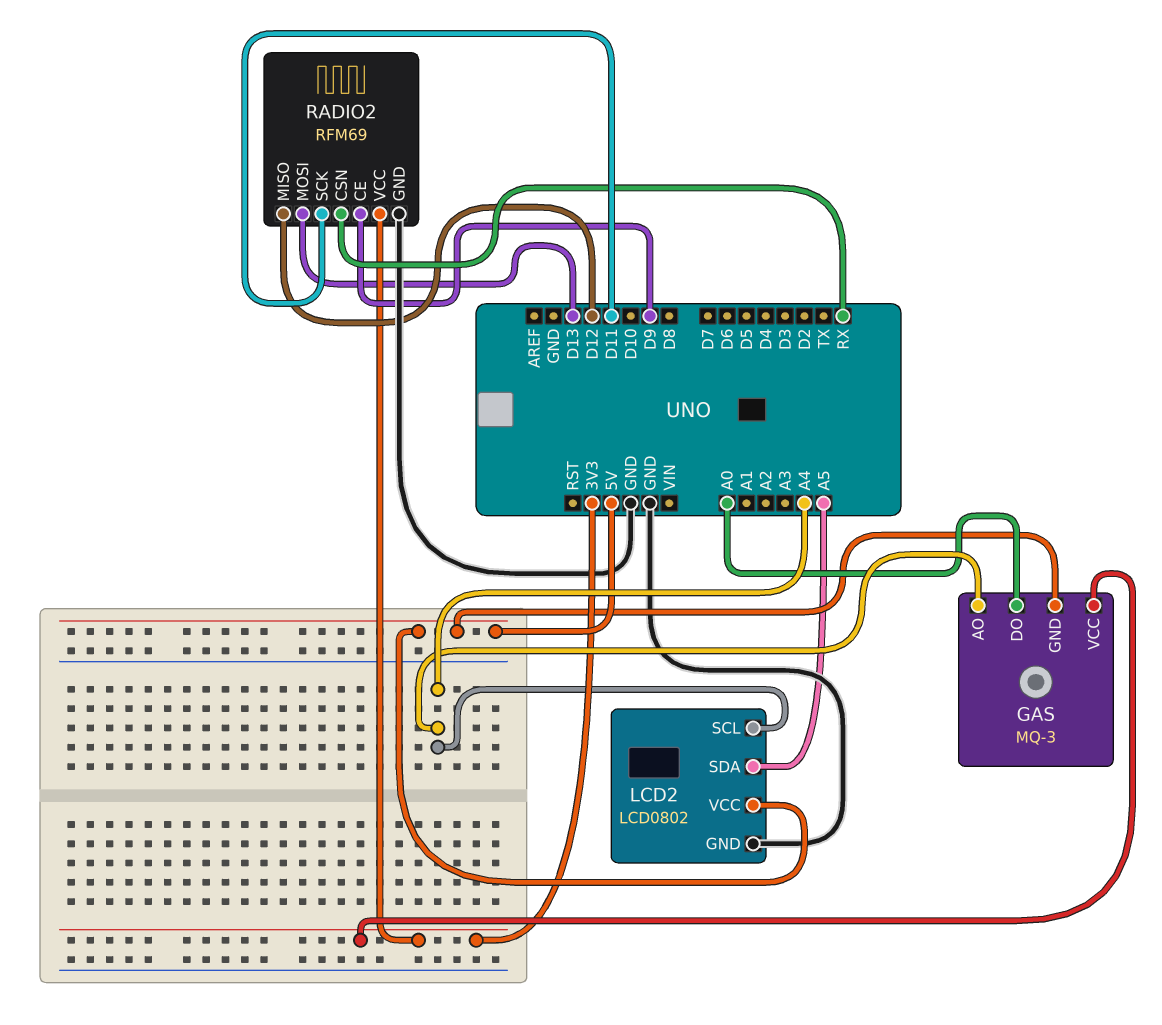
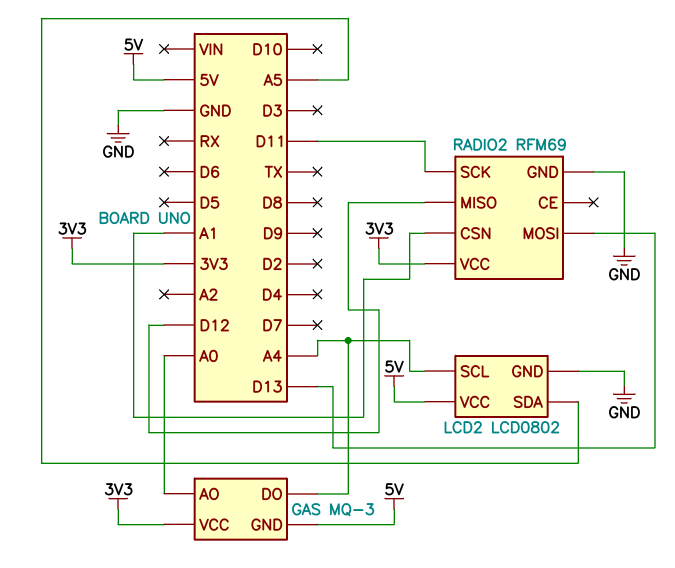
GAS pin AO: A4 -> A0
GAS pin DO: A0 -> A4
RADIO2 pin CE: D9 -> none
RADIO2 pin CSN: RX -> A1

